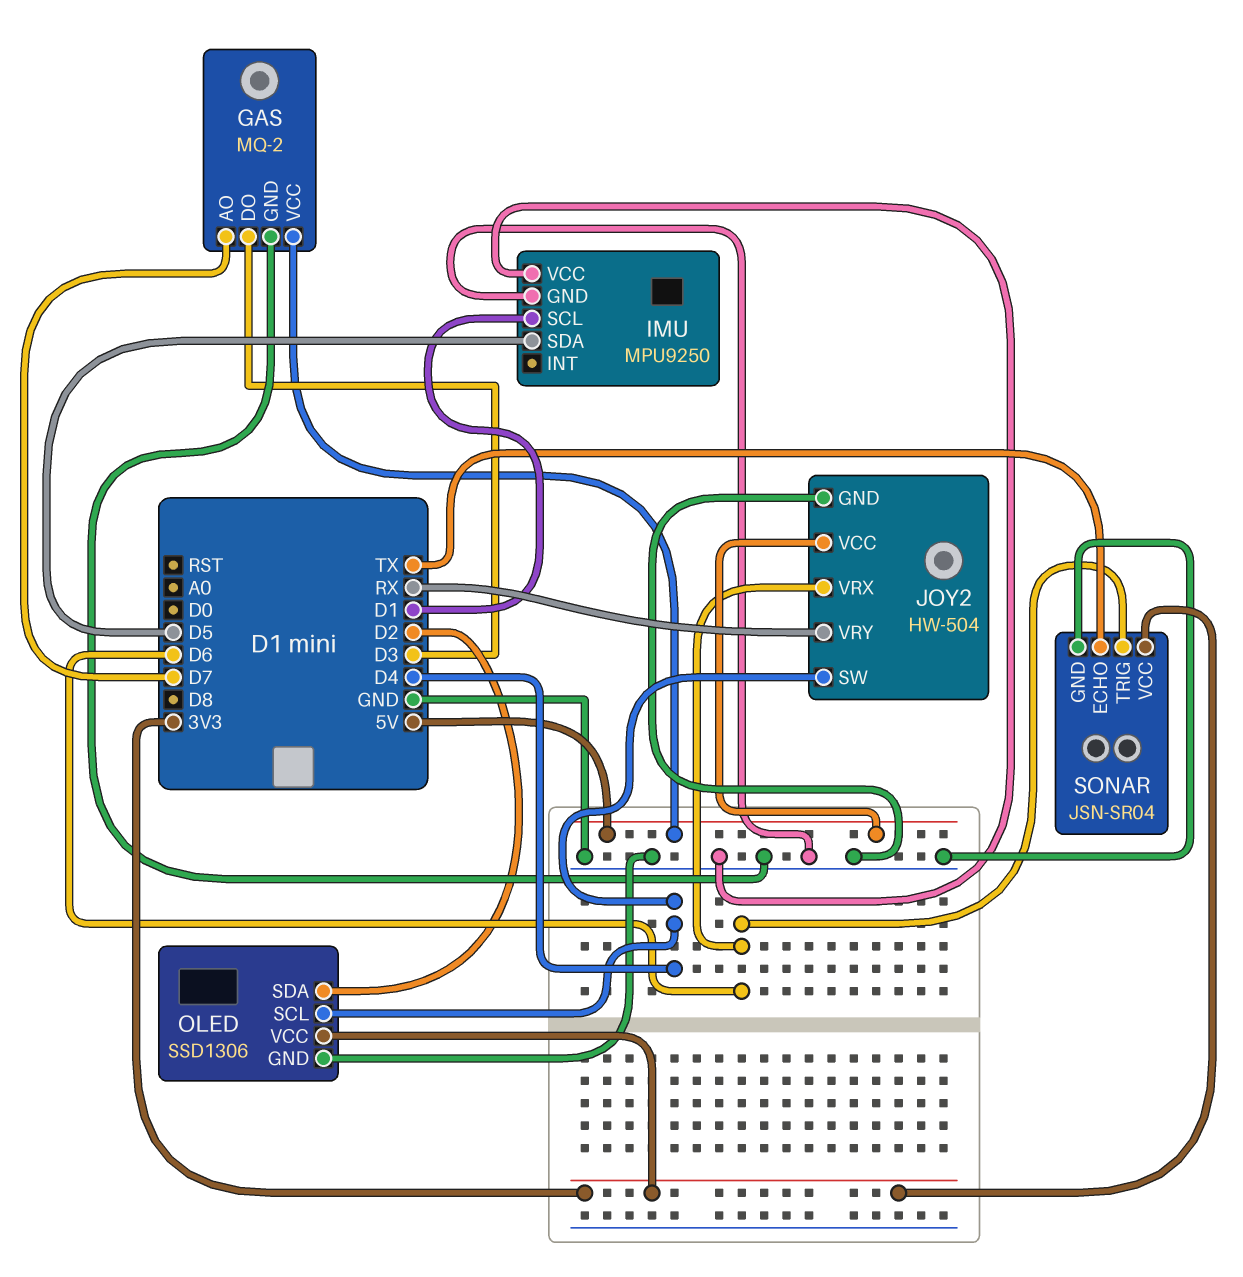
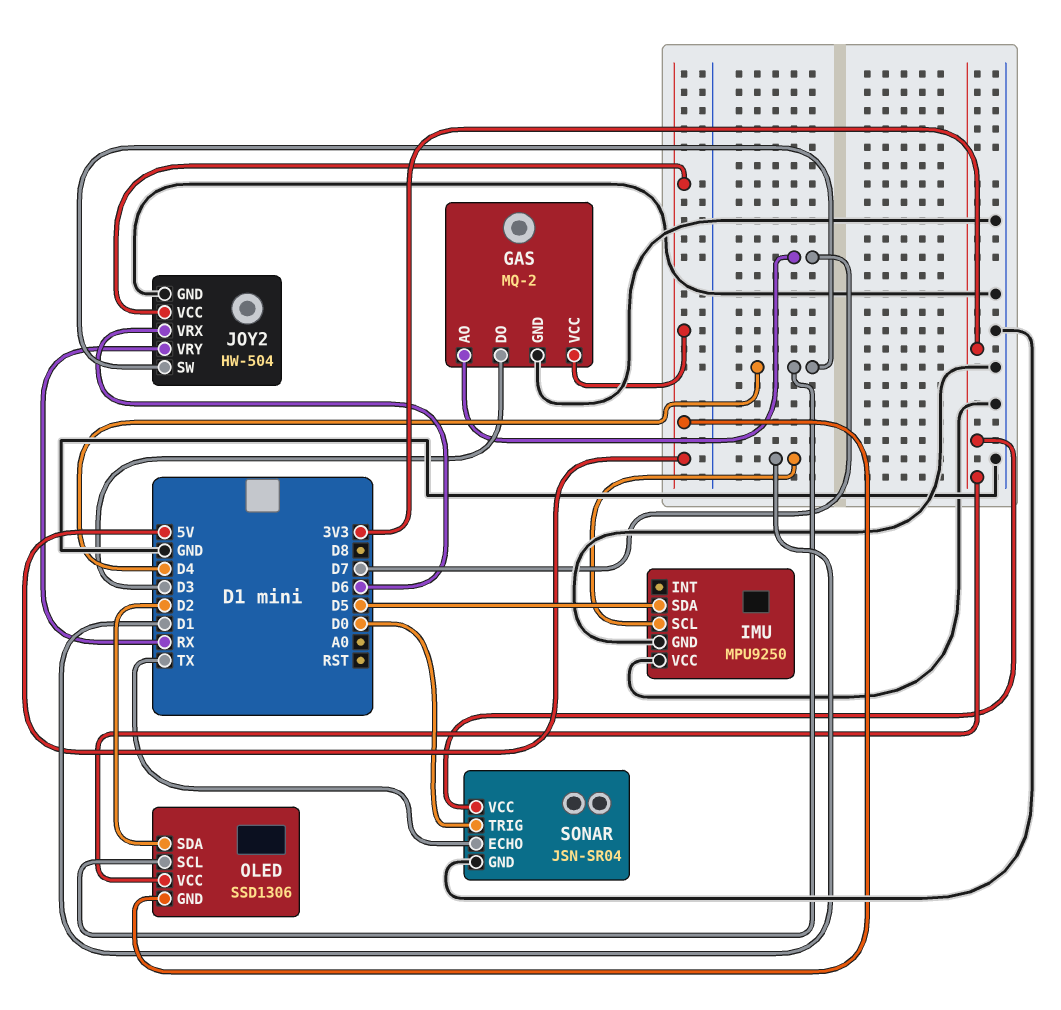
OLED pin GND: GND -> 5V
SONAR pin TRIG: D6 -> D0

